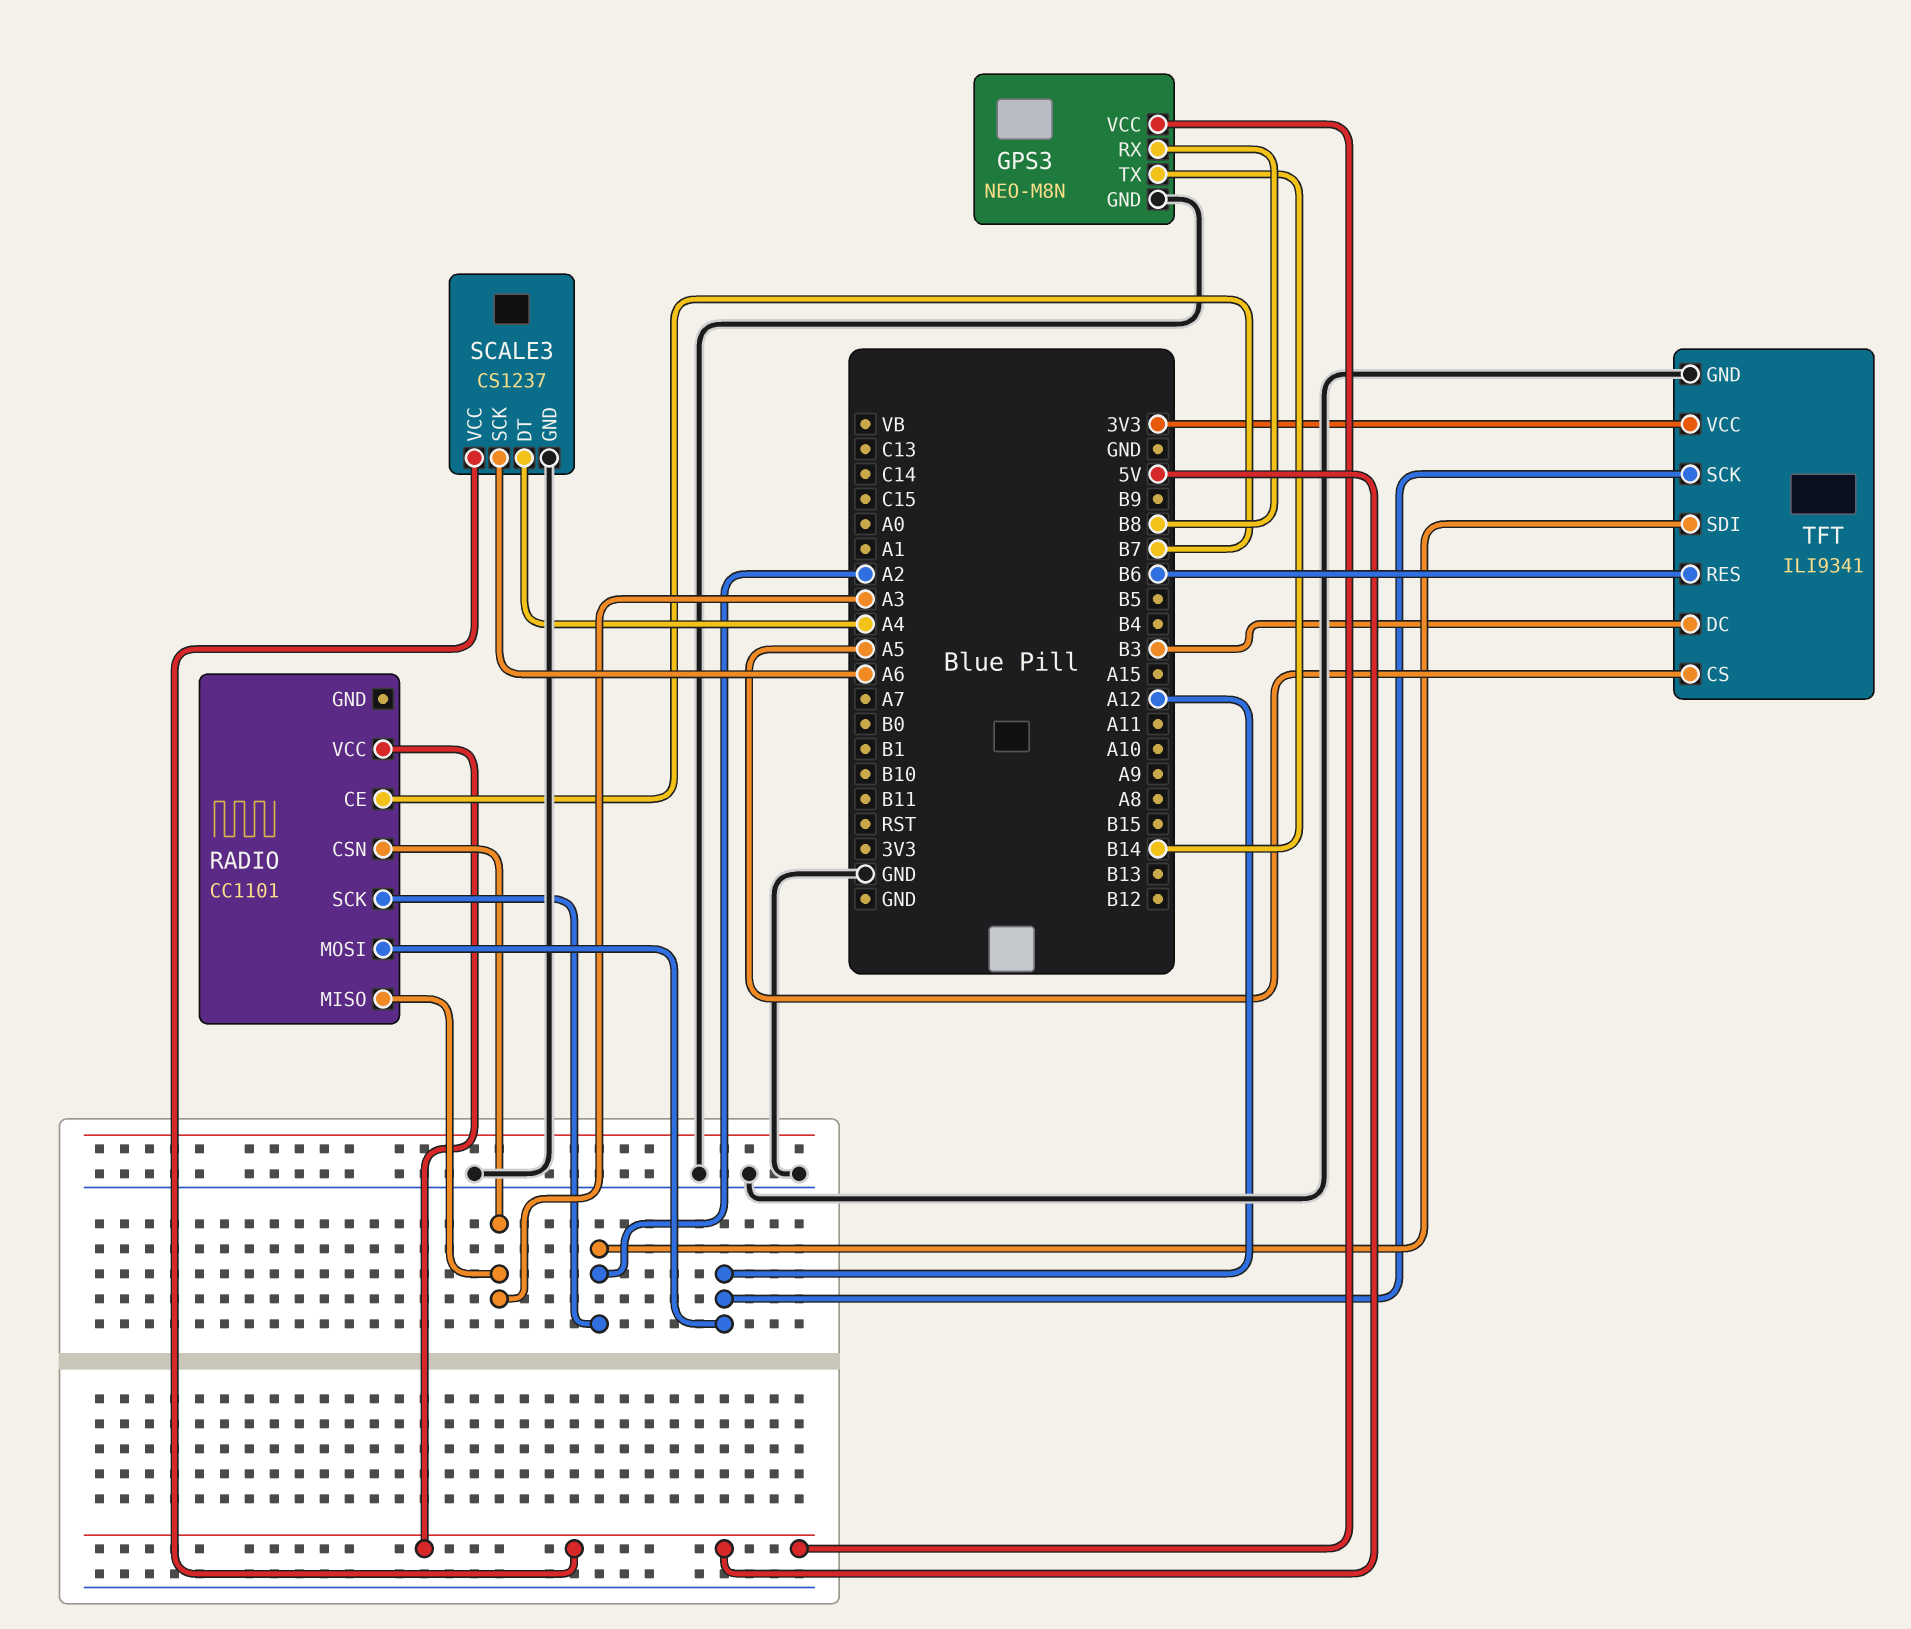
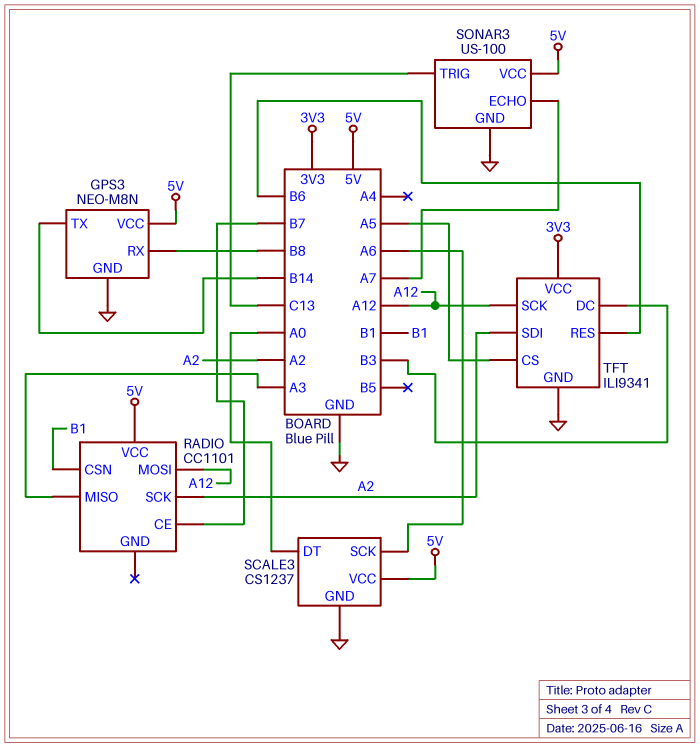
RADIO pin CSN: A3 -> B1
SCALE3 pin DT: A4 -> A0
SONAR3: none -> US-100
SONAR3 pin ECHO: none -> A7
SONAR3 pin GND: none -> GND
SONAR3 pin TRIG: none -> C13
SONAR3 pin VCC: none -> 5V

